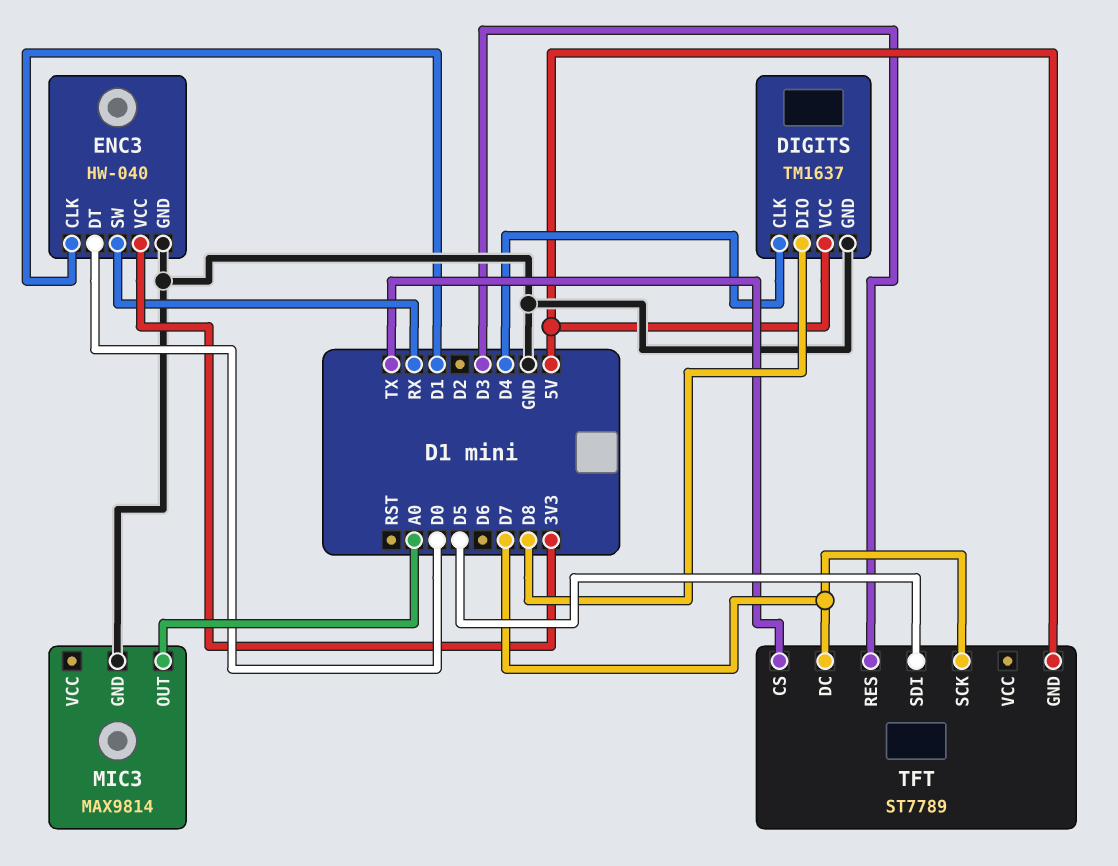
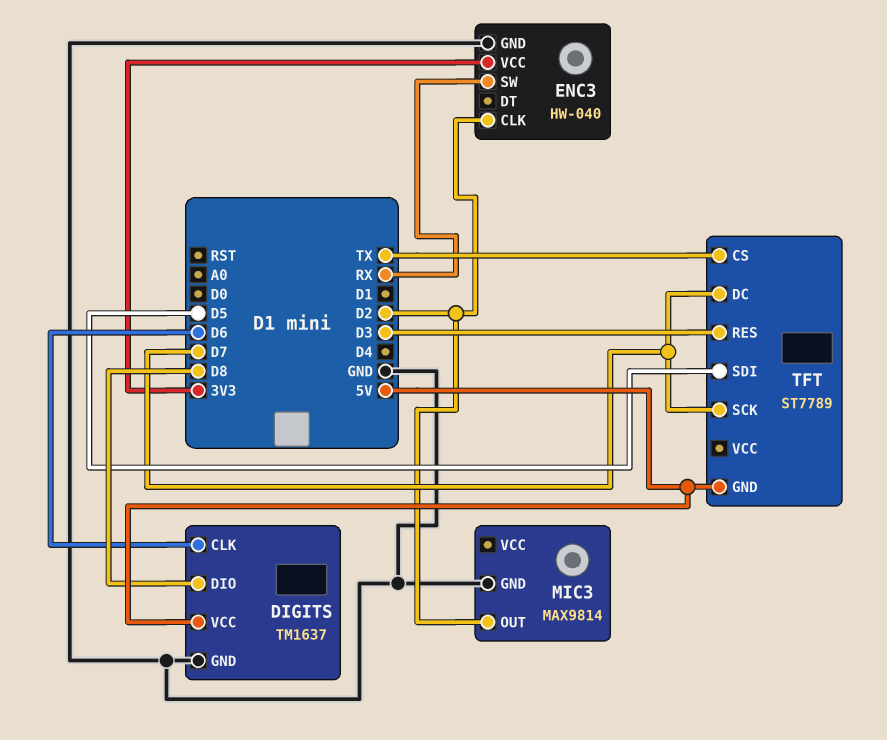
DIGITS pin CLK: D4 -> D6
ENC3 pin CLK: D1 -> D2
ENC3 pin DT: D0 -> none
MIC3 pin OUT: A0 -> D2

